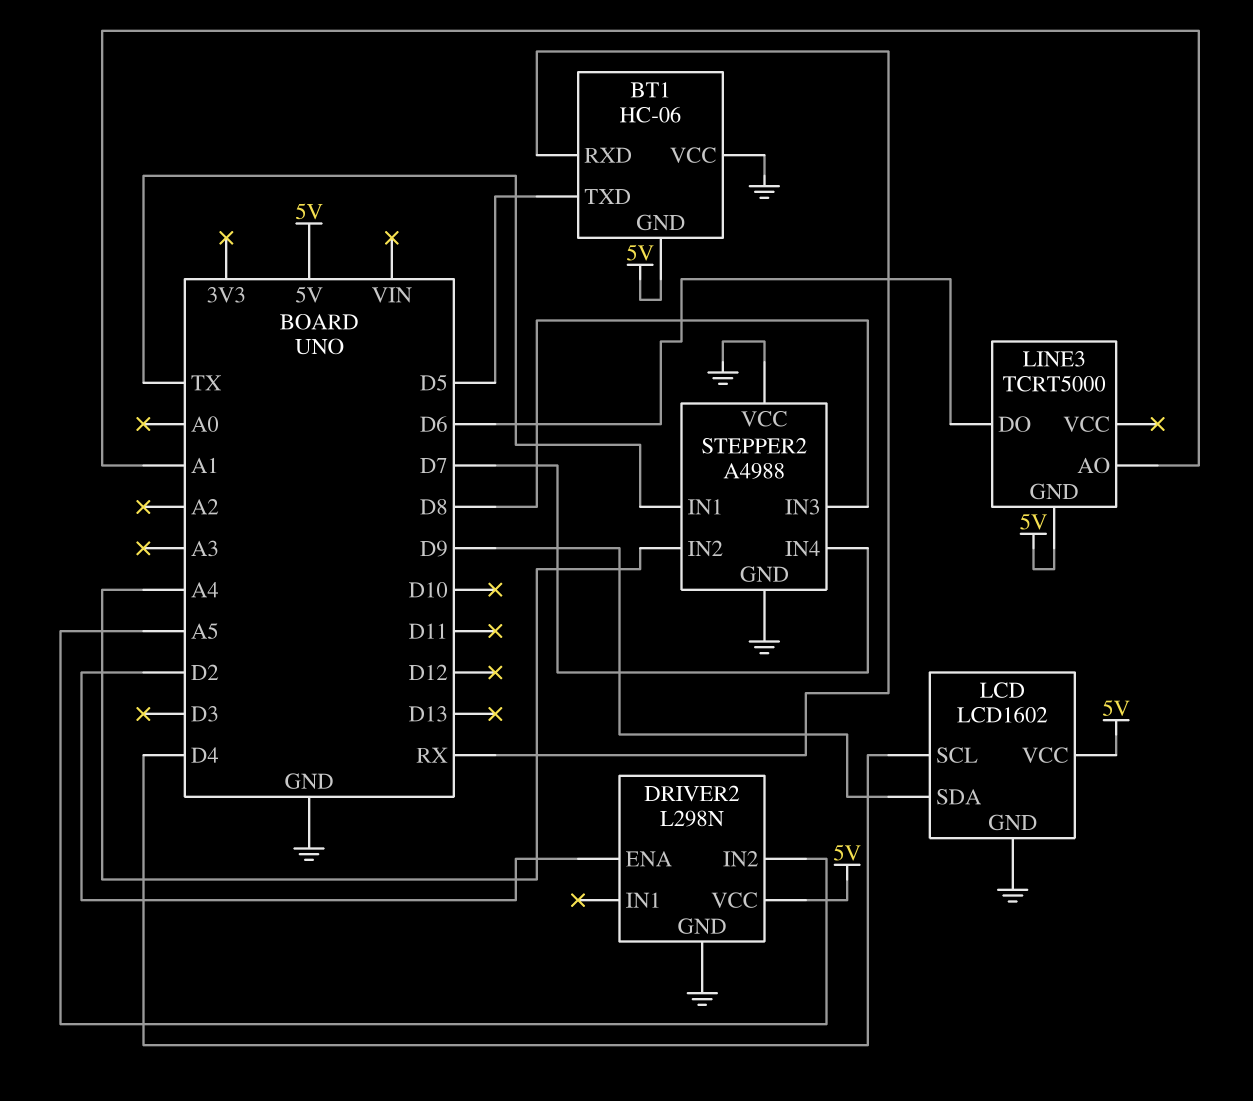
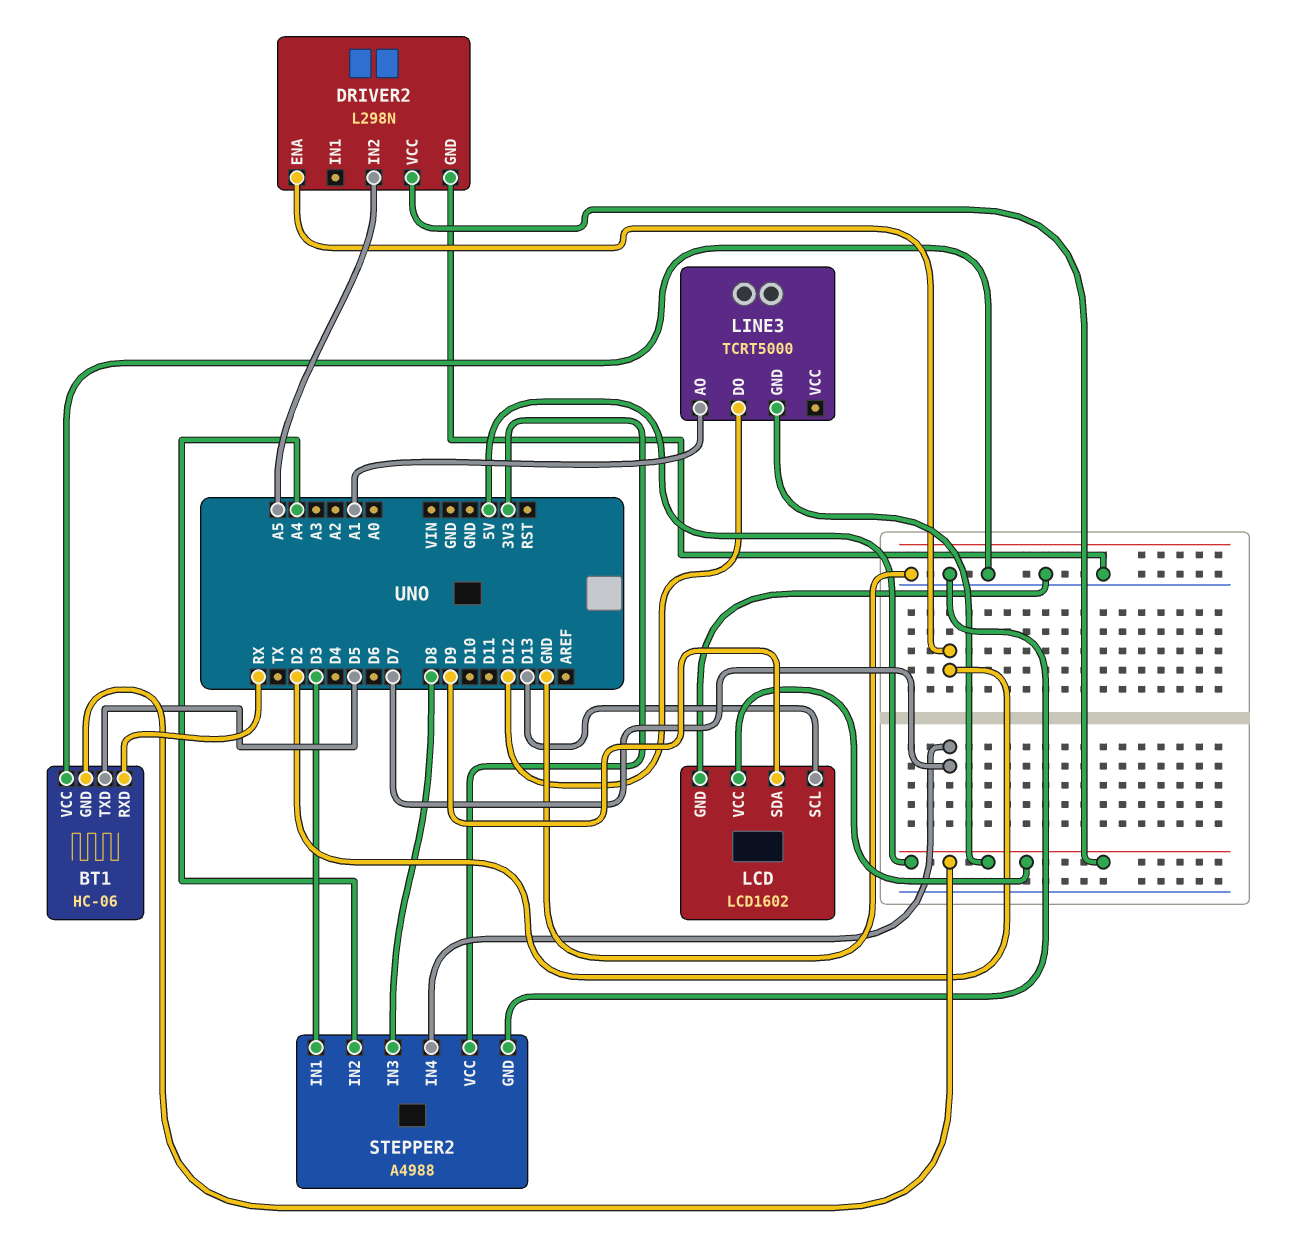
LCD pin SCL: D4 -> D13
LINE3 pin DO: D6 -> D12
STEPPER2 pin IN1: TX -> D3
STEPPER2 pin VCC: GND -> 3V3

